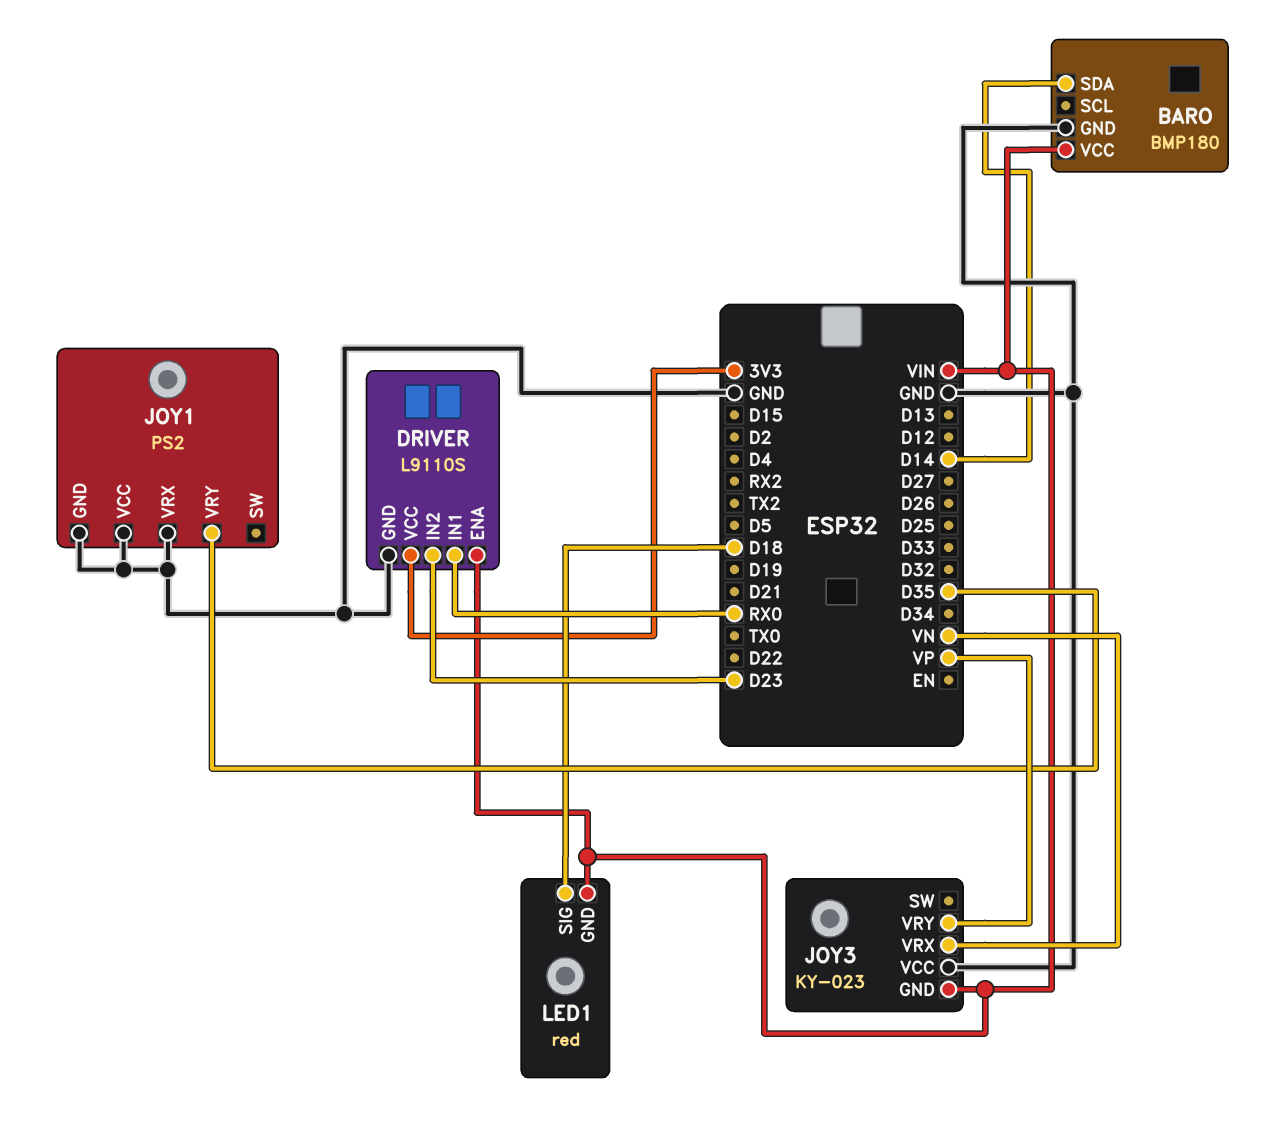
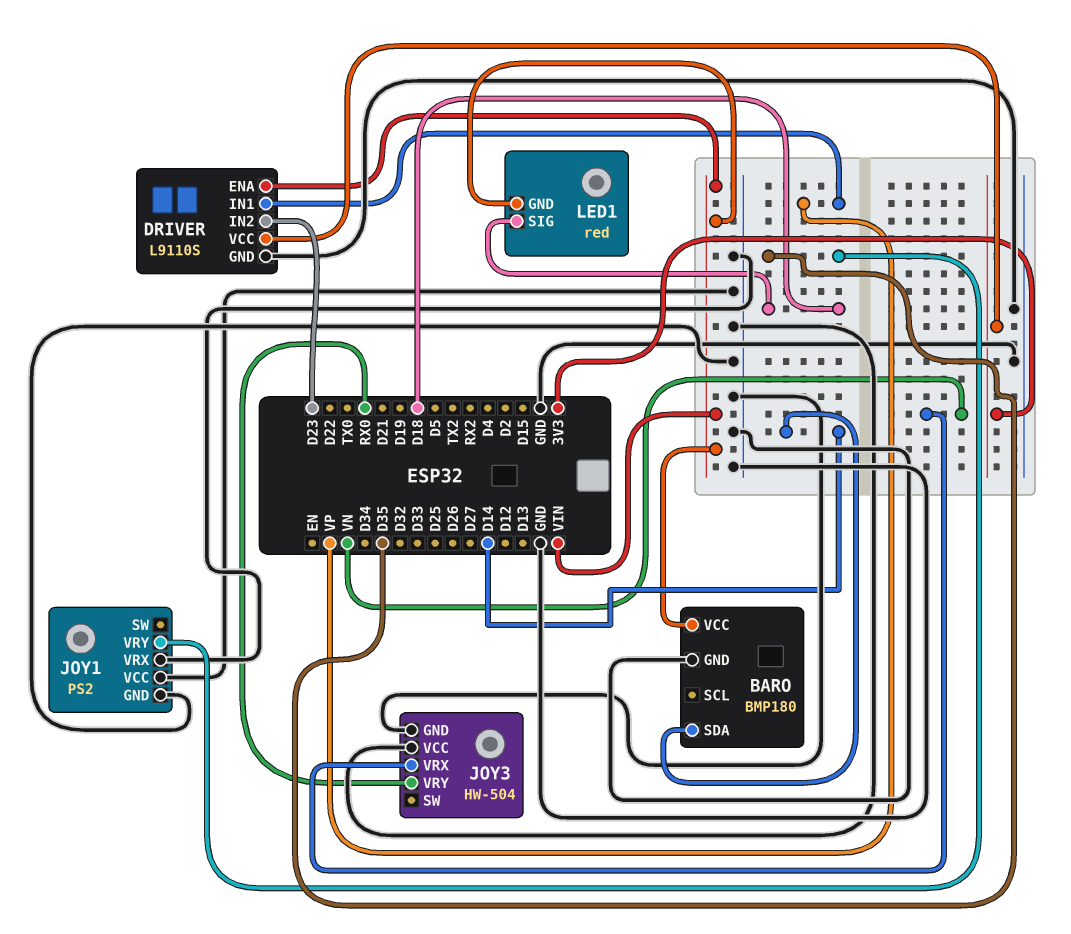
DRIVER pin IN1: RX0 -> VP
JOY3: KY-023 -> HW-504
JOY3 pin GND: VIN -> GND
JOY3 pin VRY: VP -> RX0

